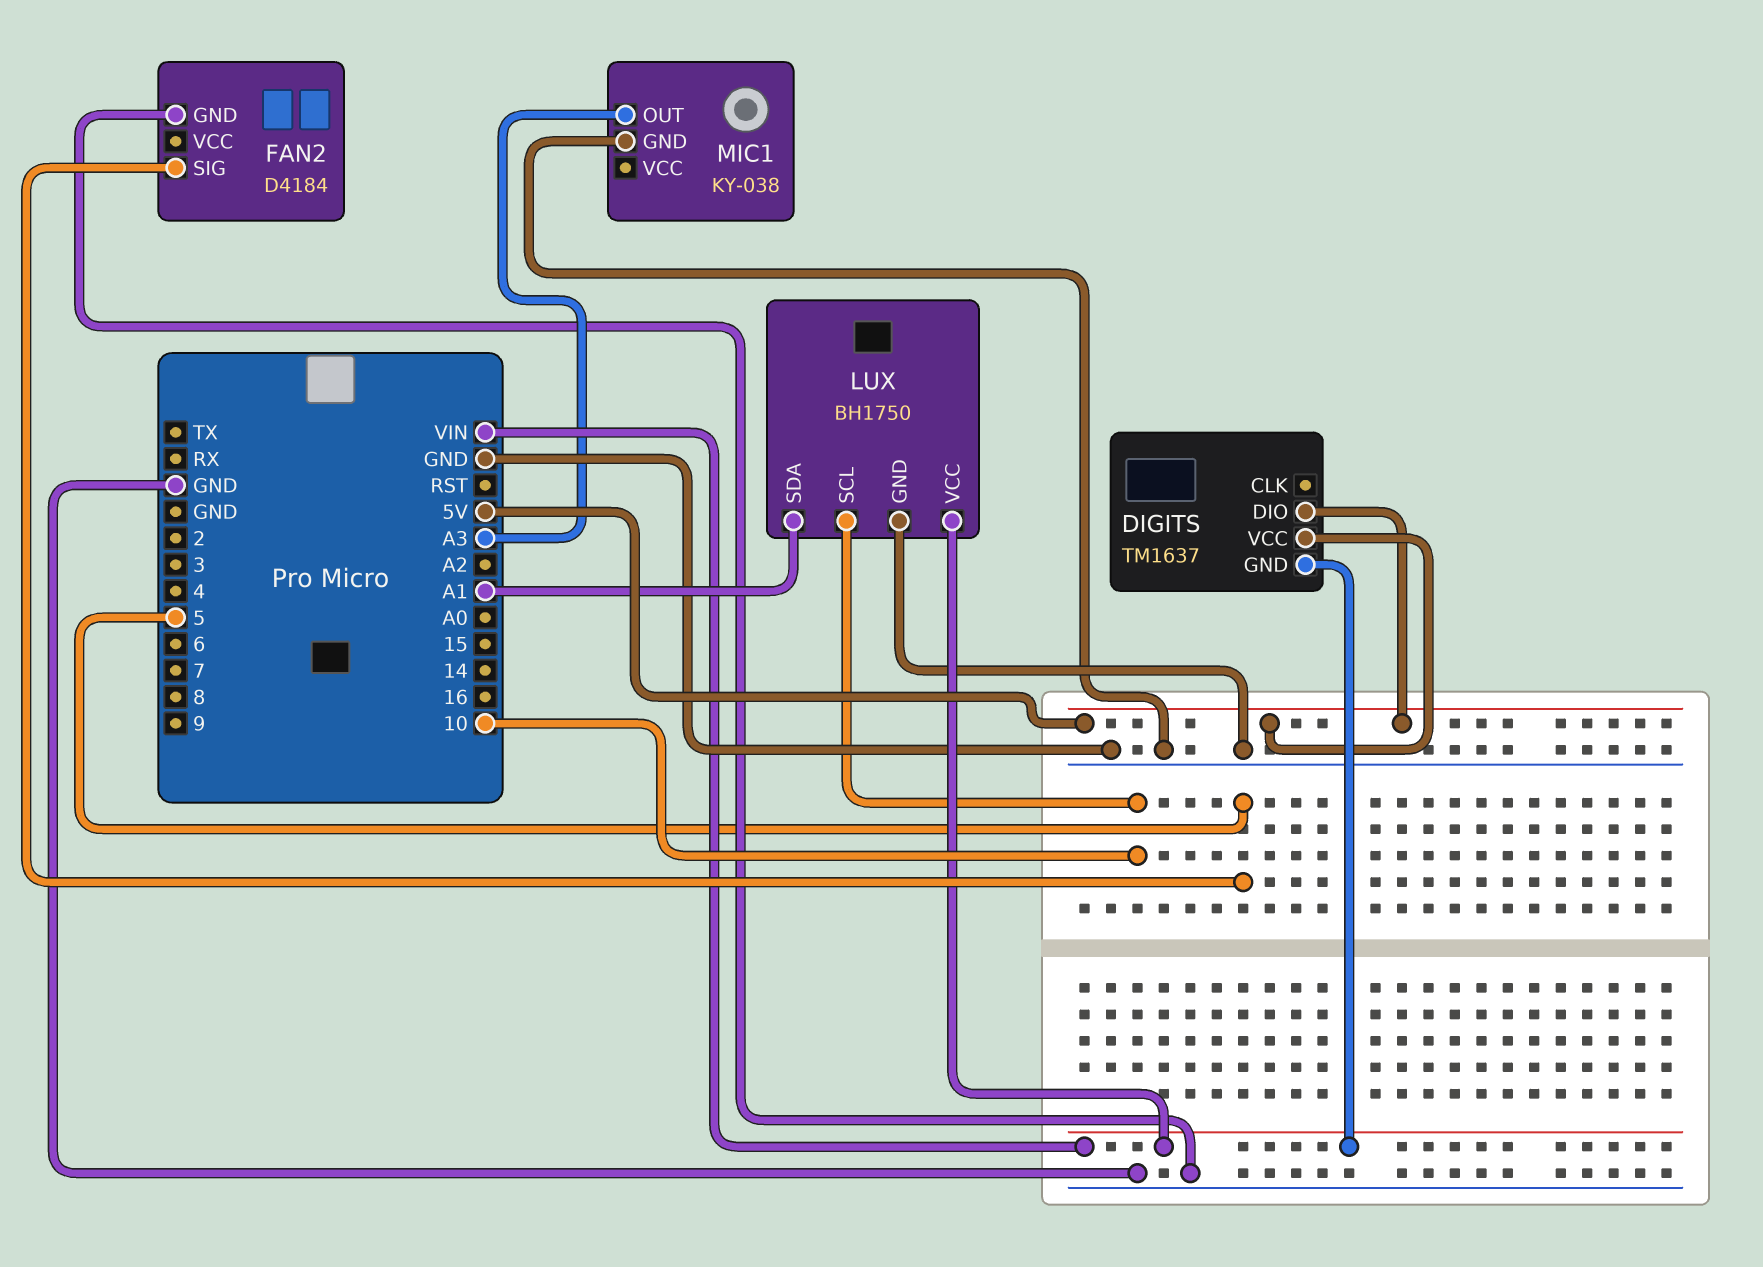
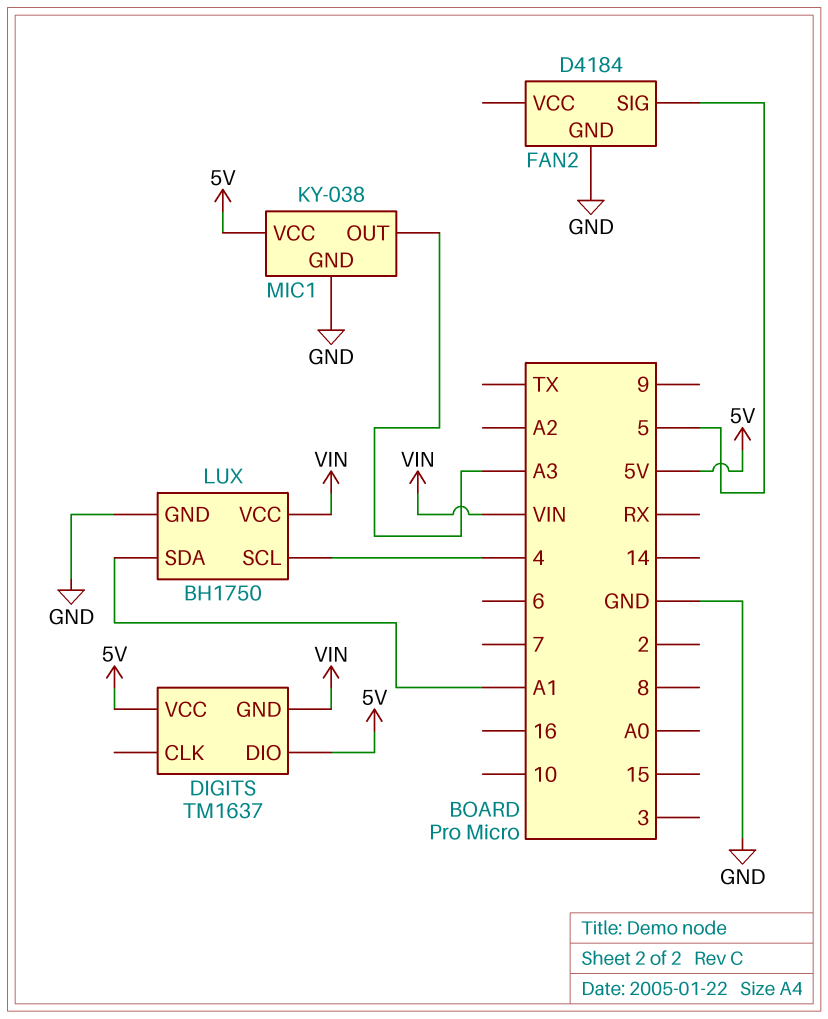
LUX pin SCL: 10 -> 4
MIC1 pin VCC: none -> 5V

